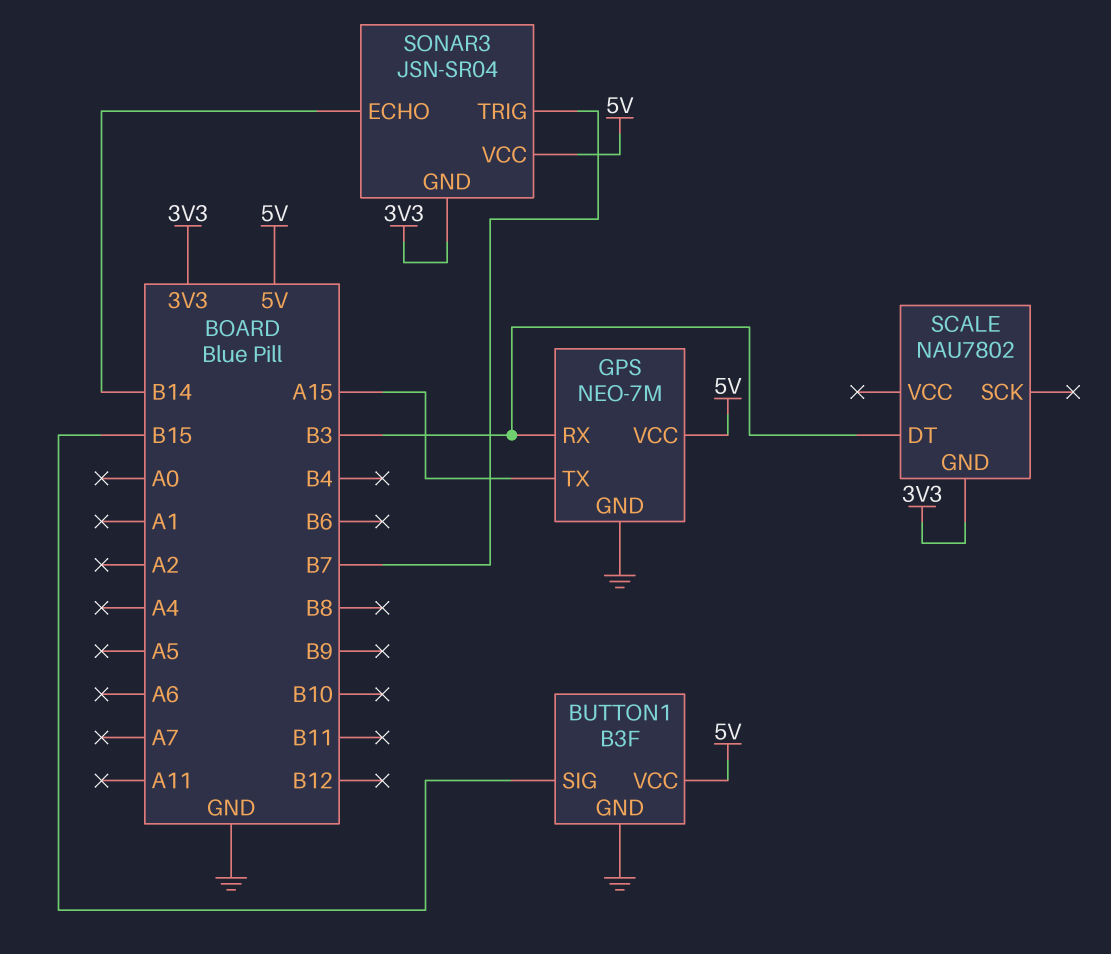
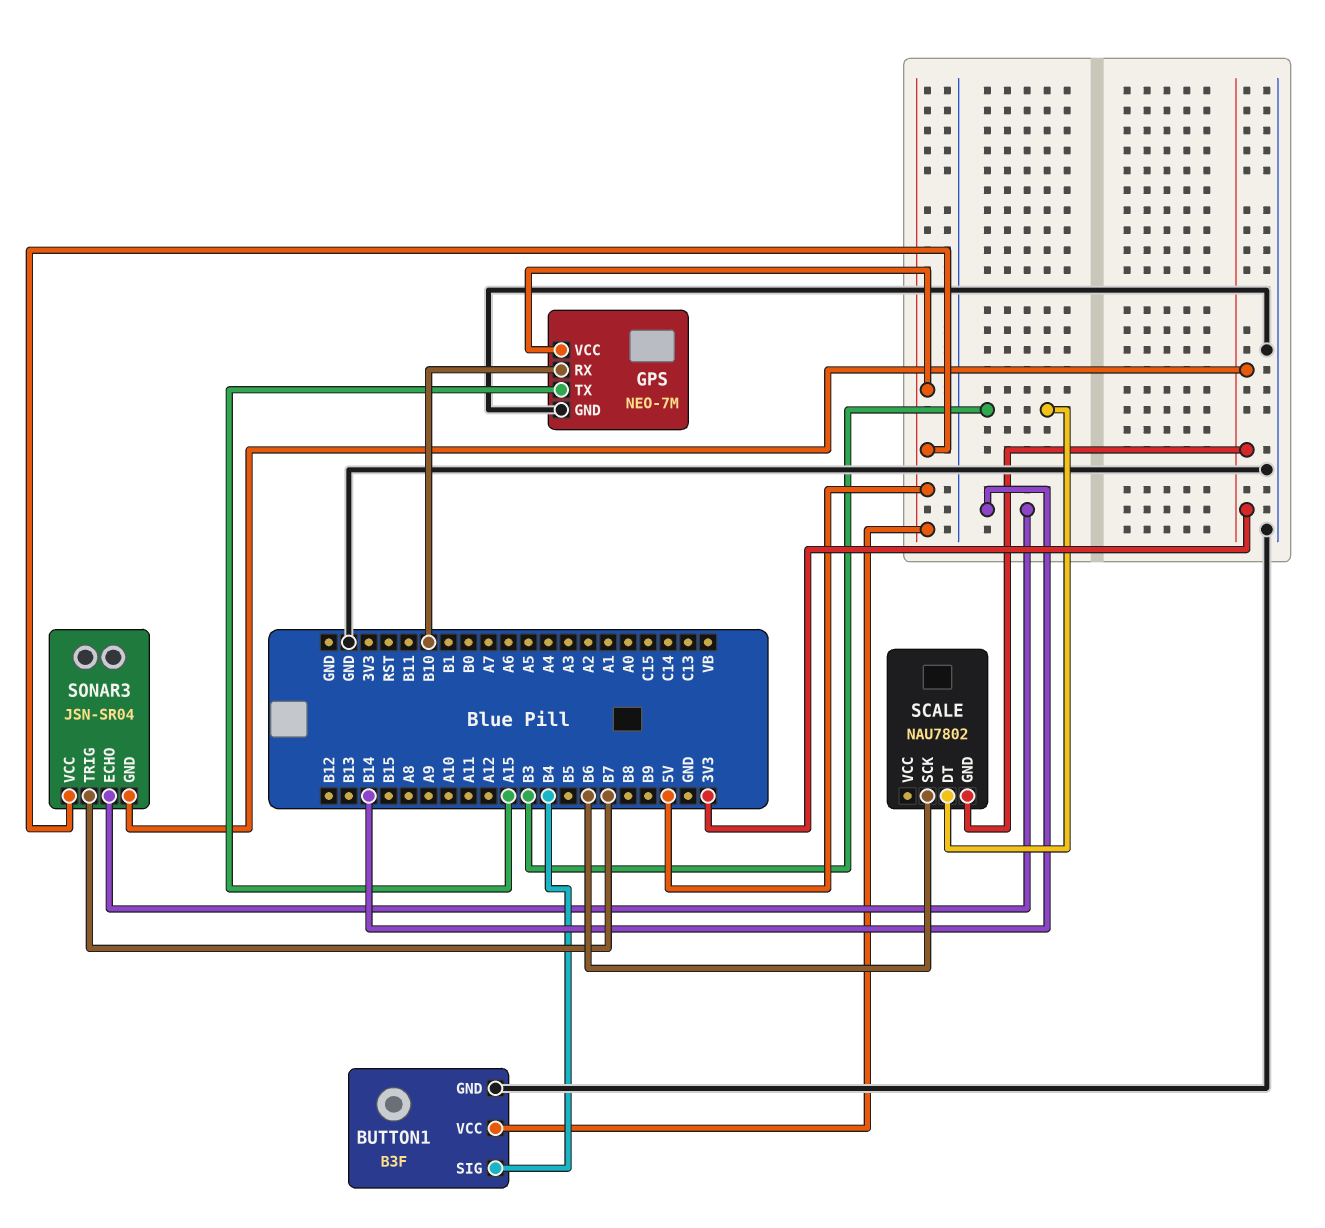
BUTTON1 pin SIG: B15 -> B4
GPS pin RX: B3 -> B10
SCALE pin SCK: none -> B6

